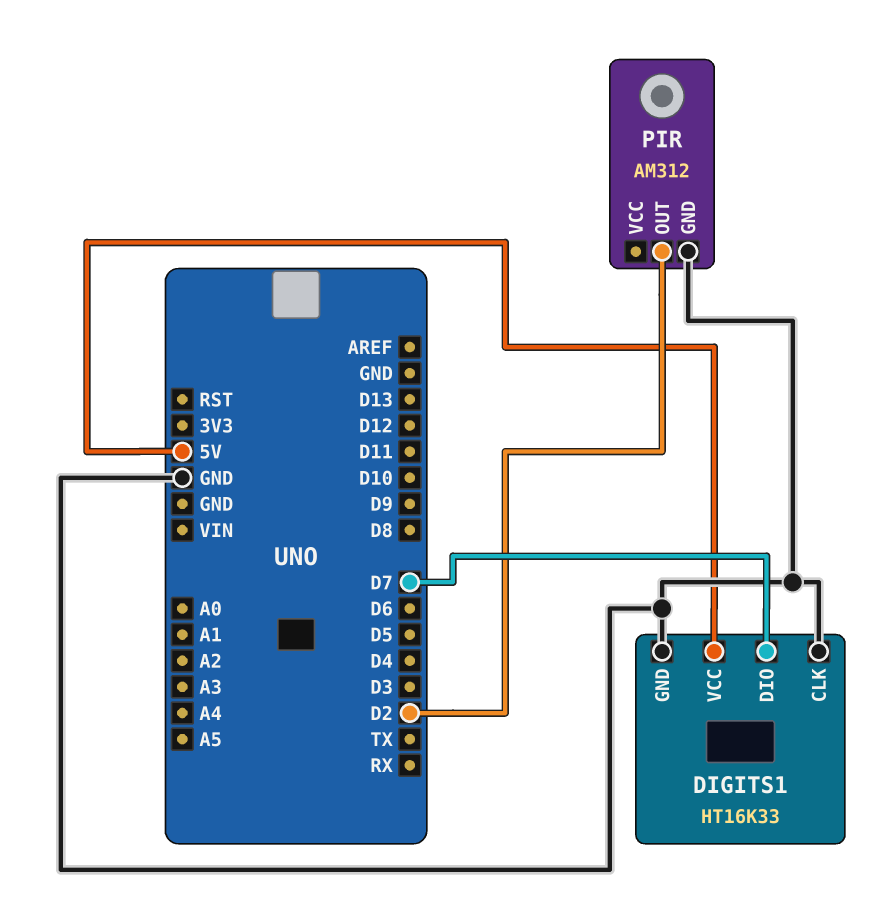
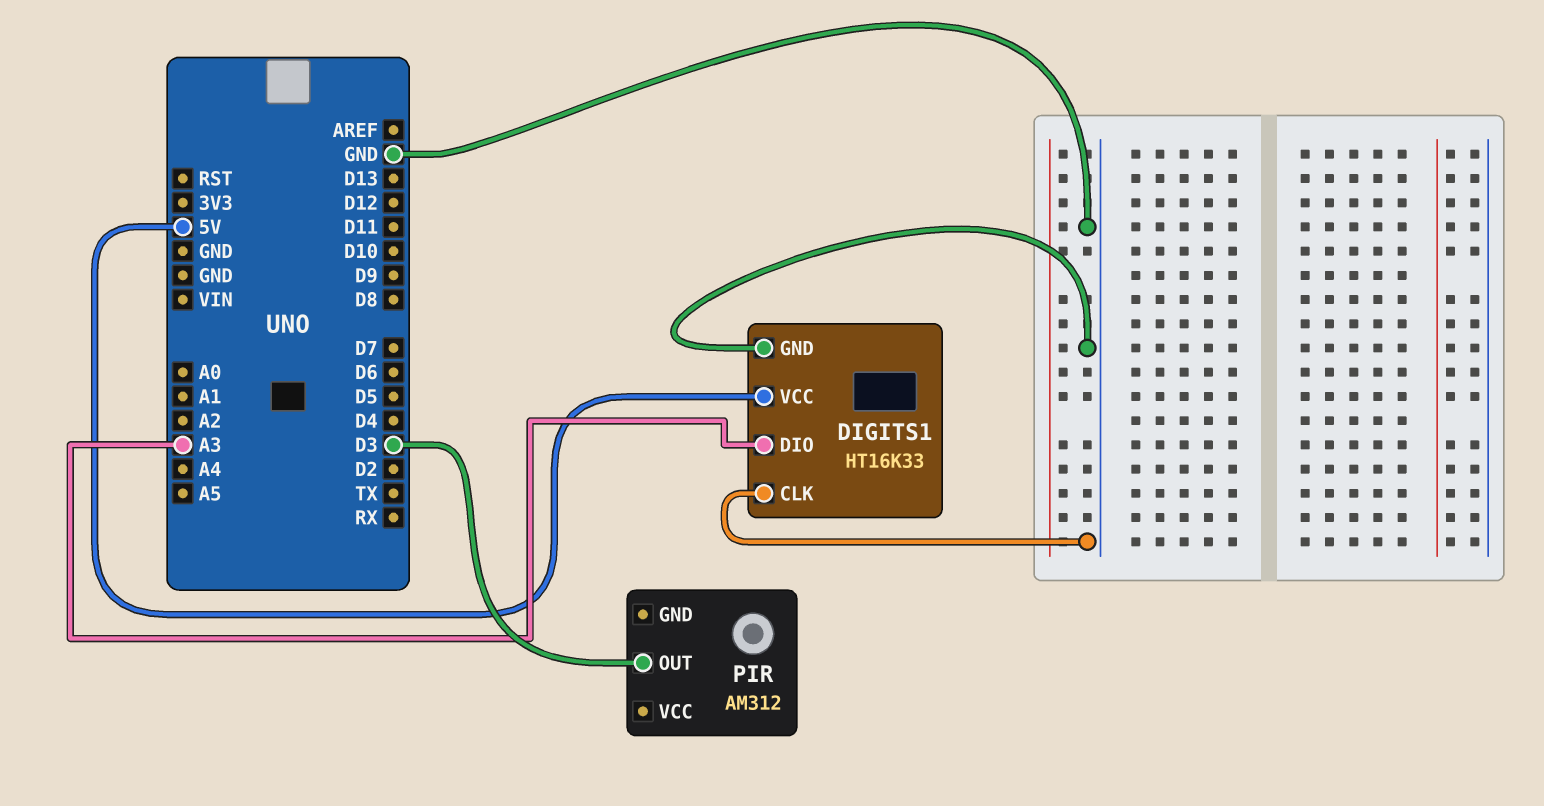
DIGITS1 pin DIO: D7 -> A3
PIR pin GND: GND -> none
PIR pin OUT: D2 -> D3

